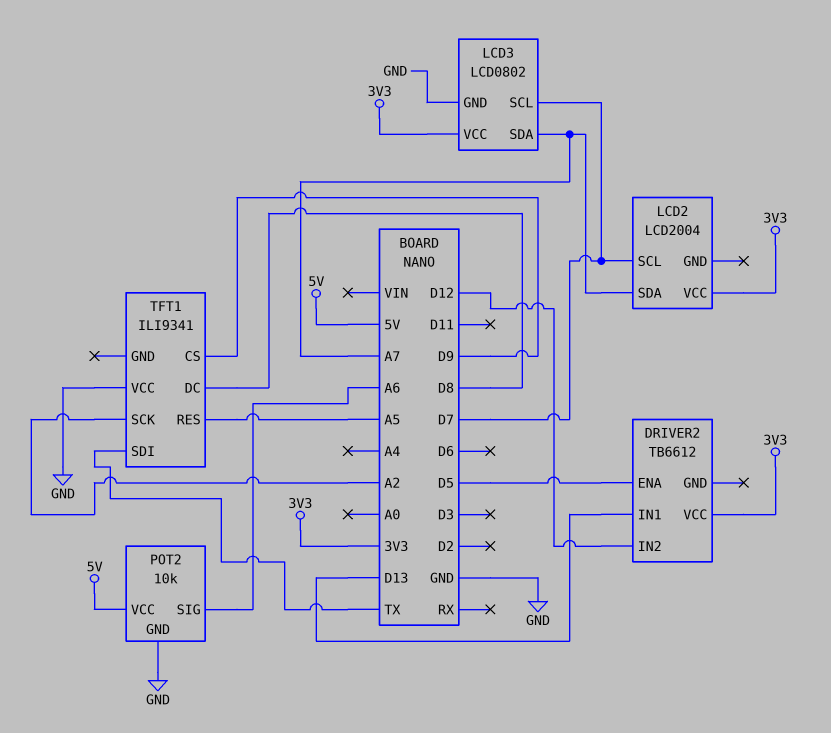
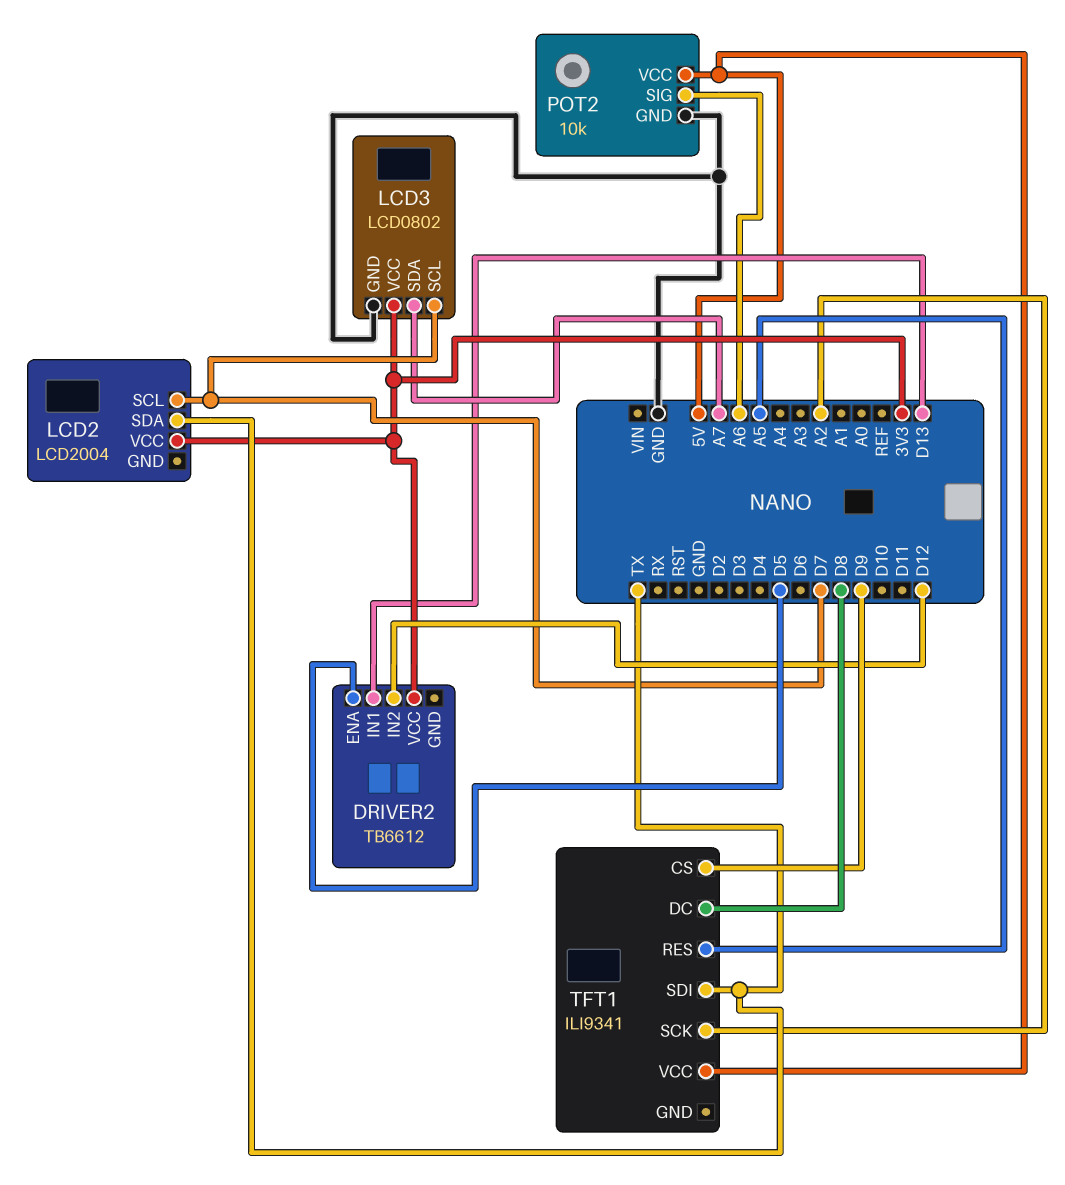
LCD2 pin SDA: A7 -> TX
TFT1 pin VCC: GND -> 5V

